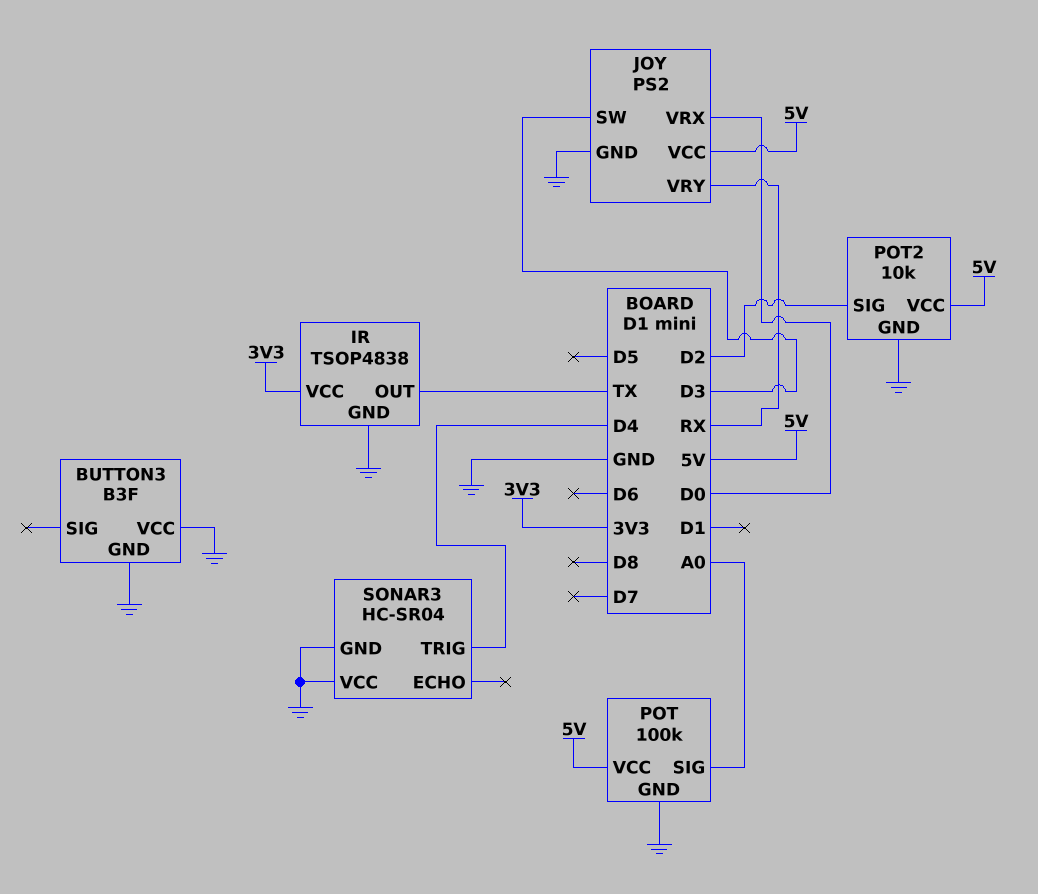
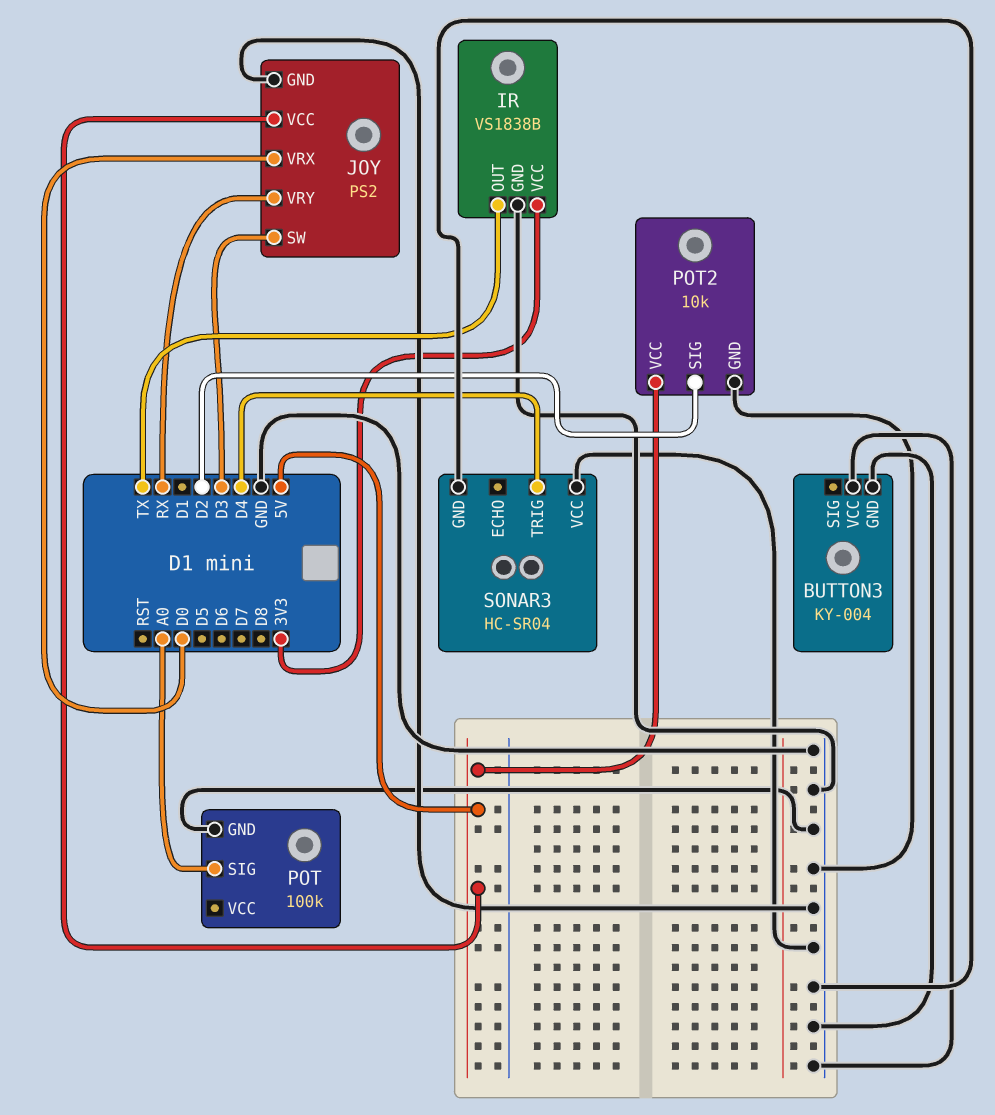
BUTTON3: B3F -> KY-004
IR: TSOP4838 -> VS1838B
POT pin VCC: 5V -> none

